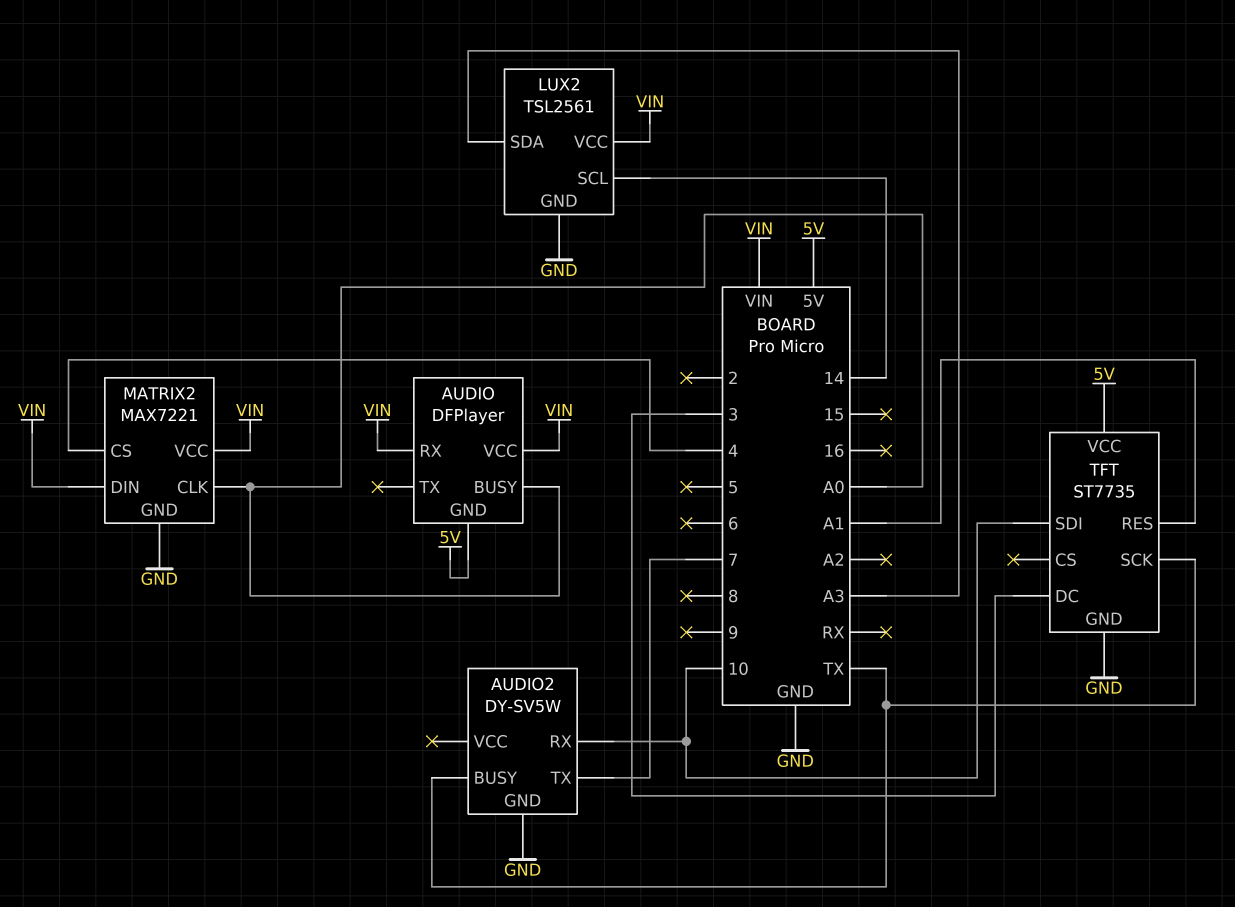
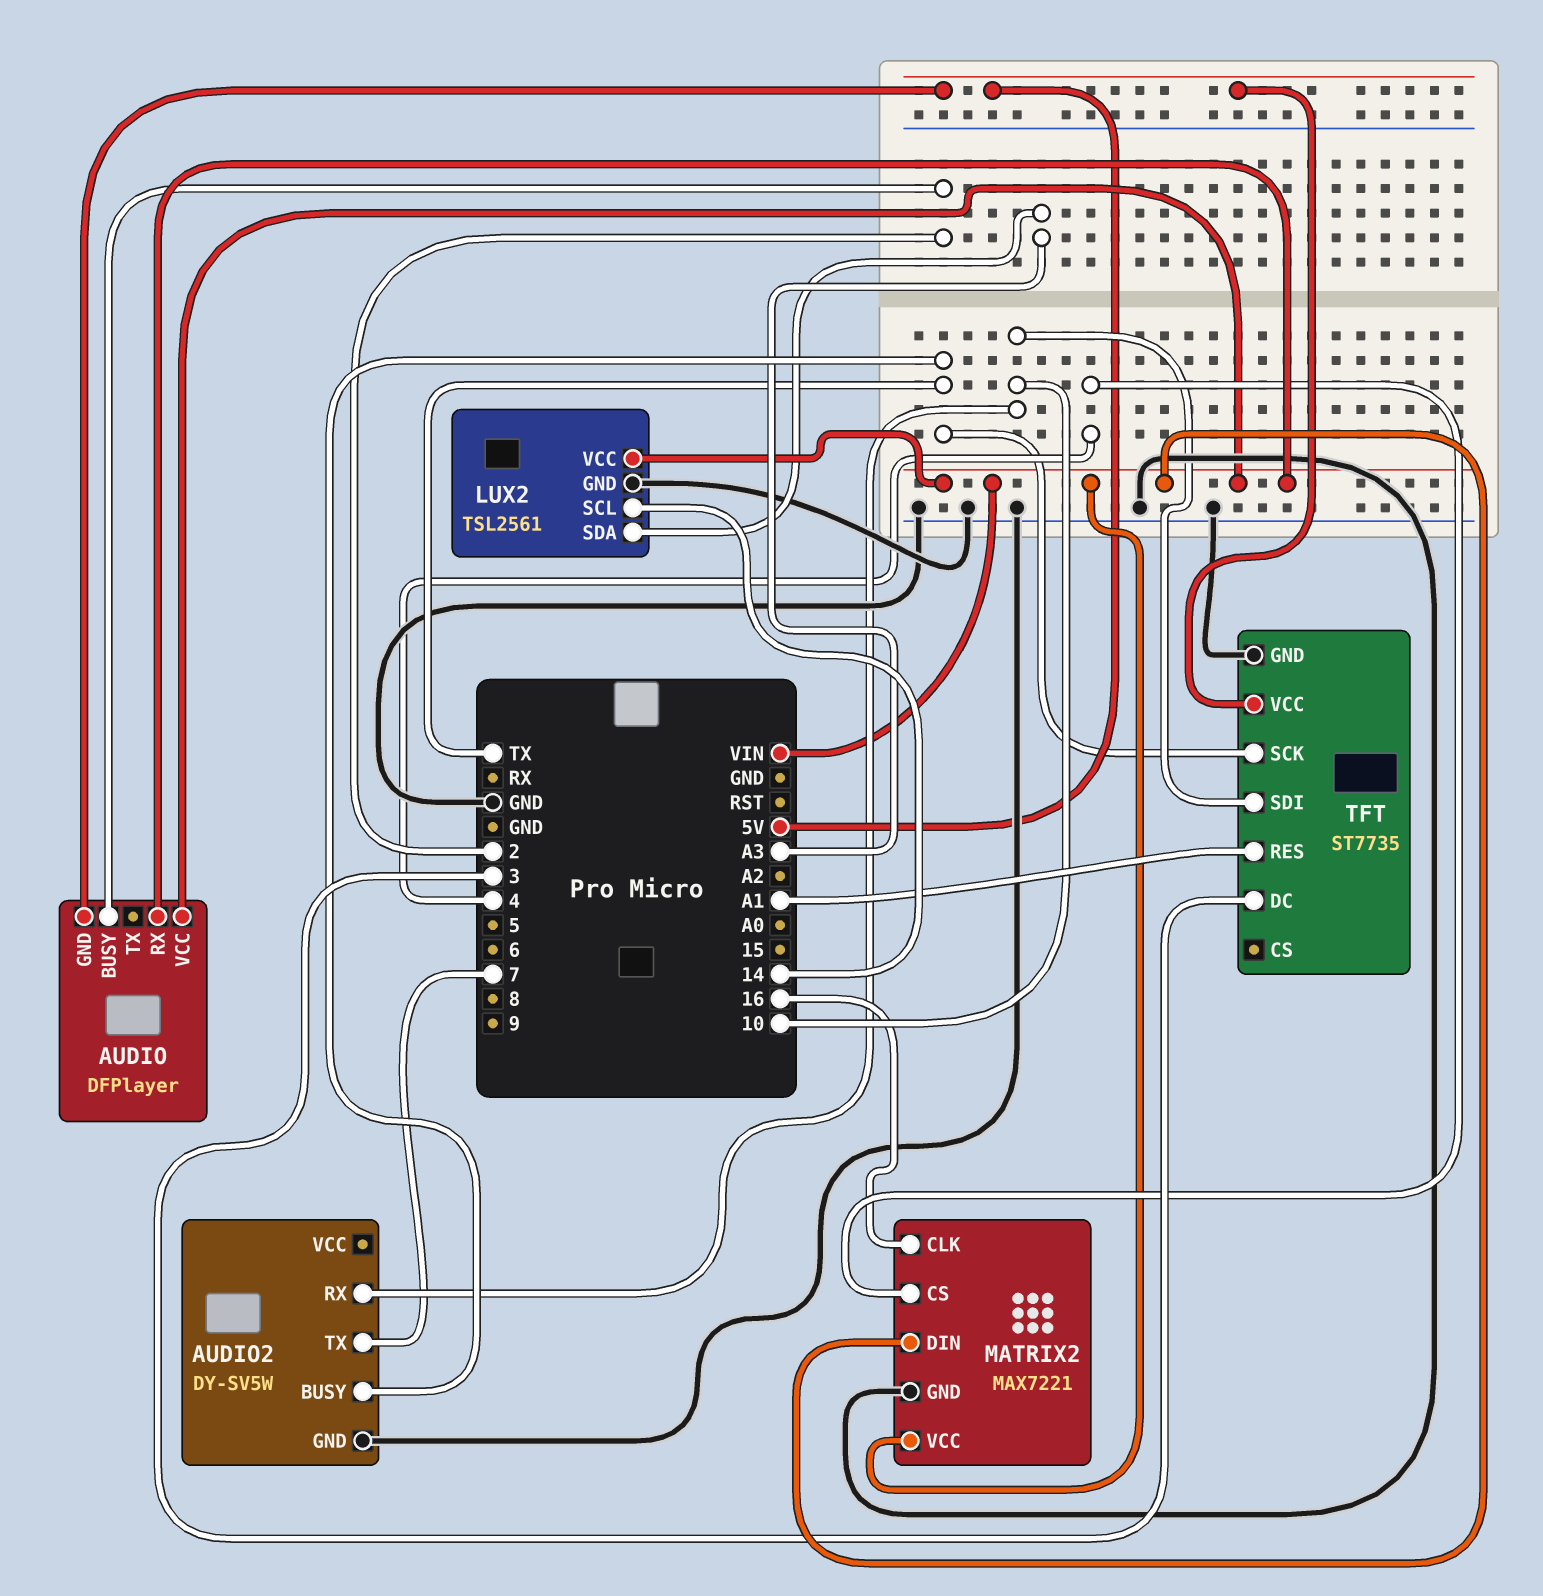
AUDIO pin BUSY: A0 -> 2
MATRIX2 pin CLK: A0 -> 16

